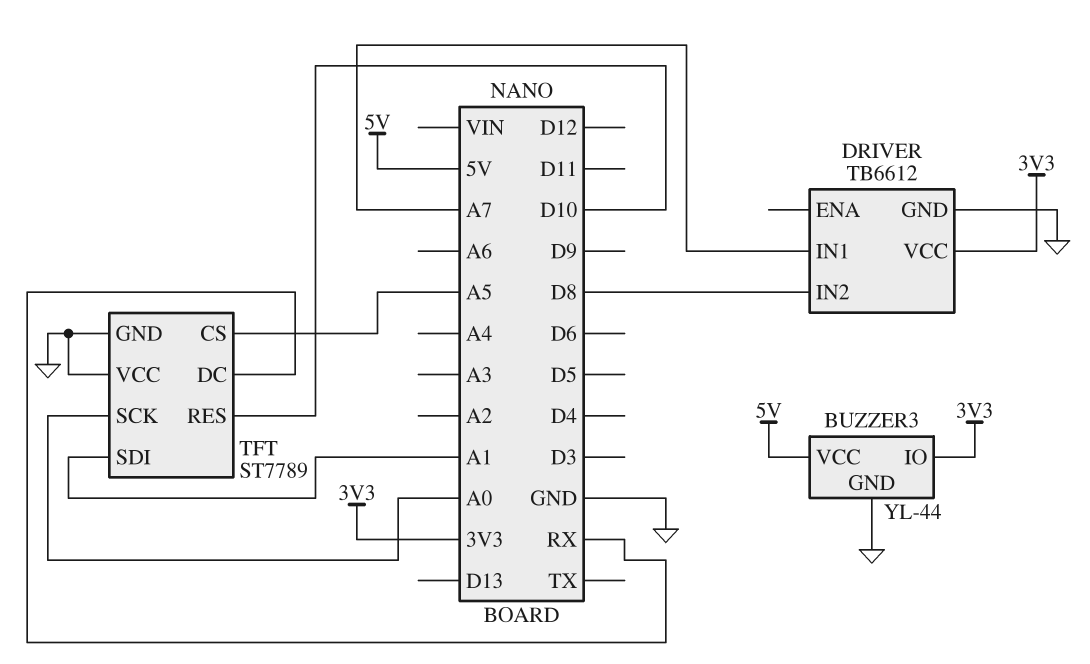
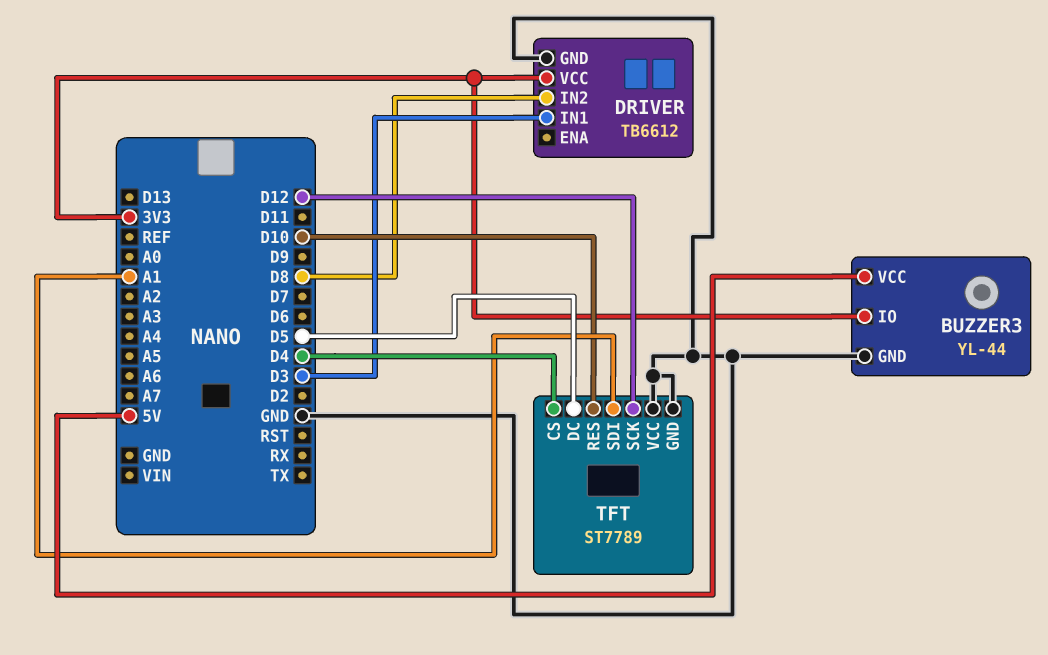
DRIVER pin IN1: A7 -> D3
TFT pin CS: A5 -> D4
TFT pin DC: RX -> D5
TFT pin SCK: A0 -> D12

